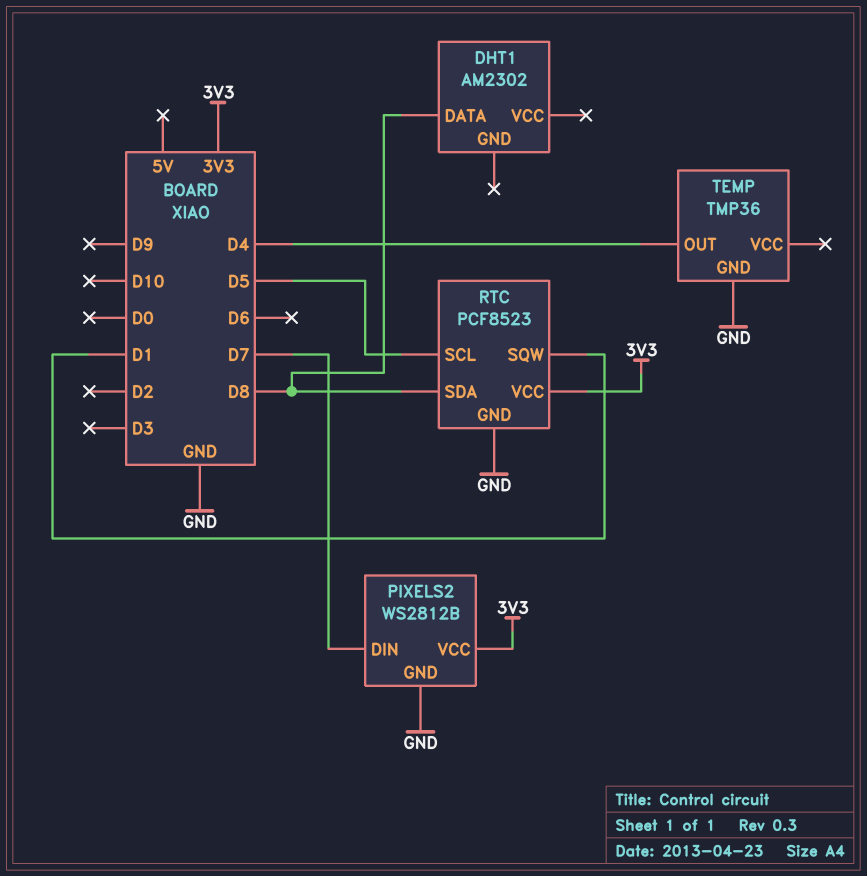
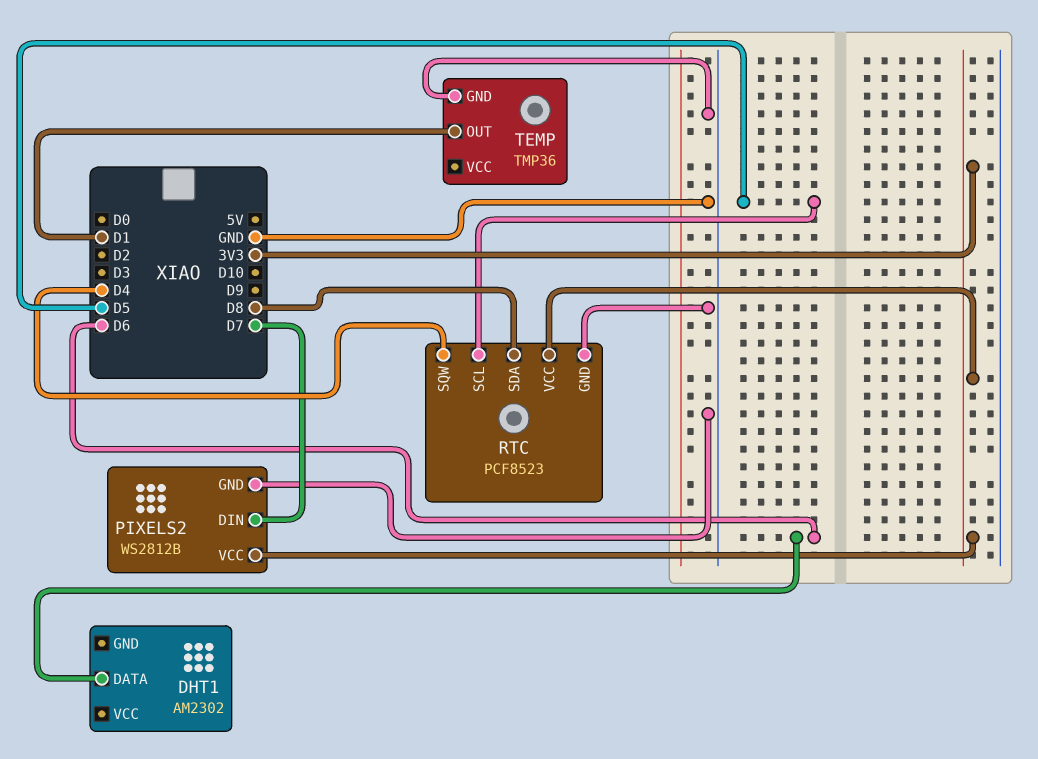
DHT1 pin DATA: D8 -> D6
RTC pin SQW: D1 -> D4
TEMP pin OUT: D4 -> D1

